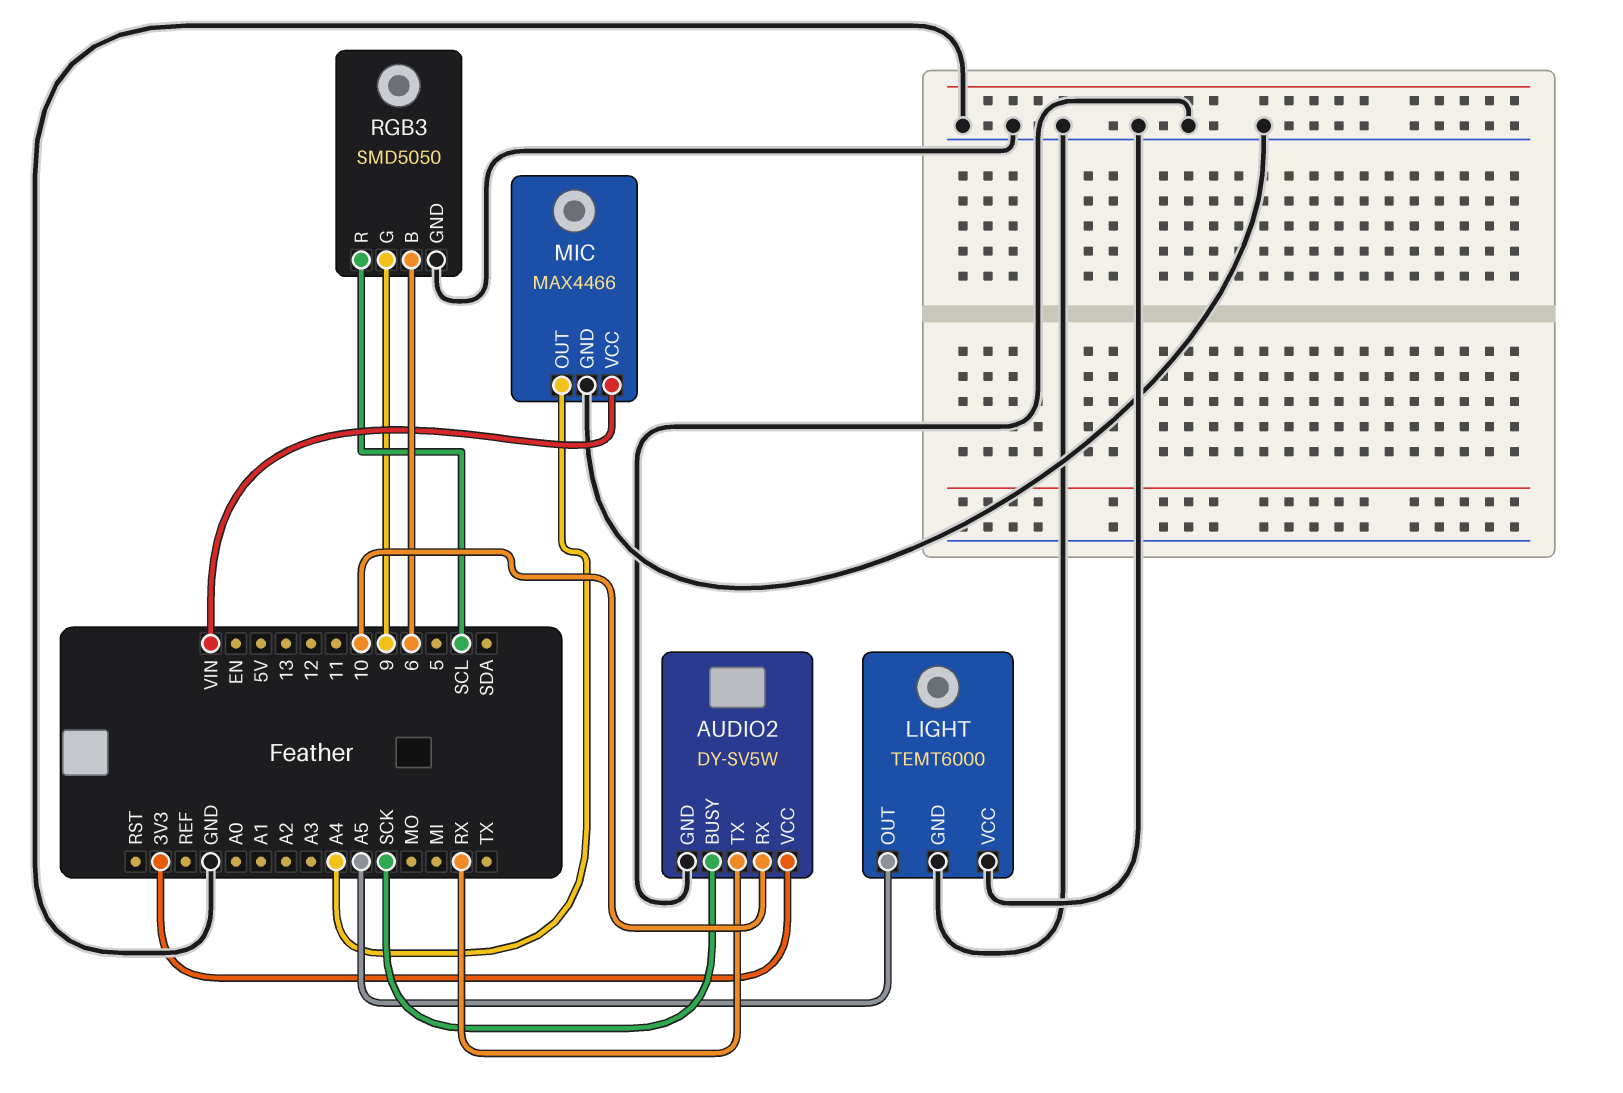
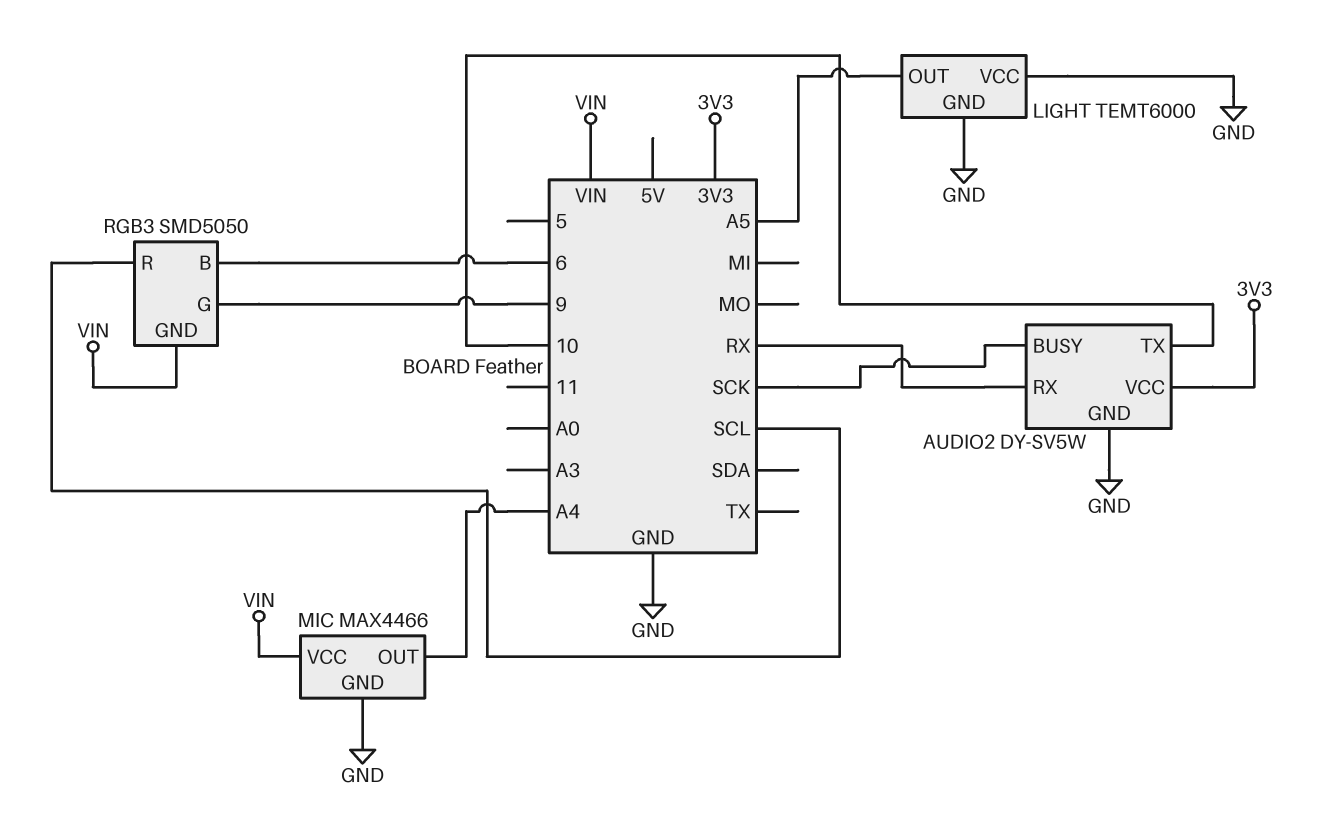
AUDIO2 pin RX: 10 -> RX
AUDIO2 pin TX: RX -> 10
RGB3 pin GND: GND -> VIN

